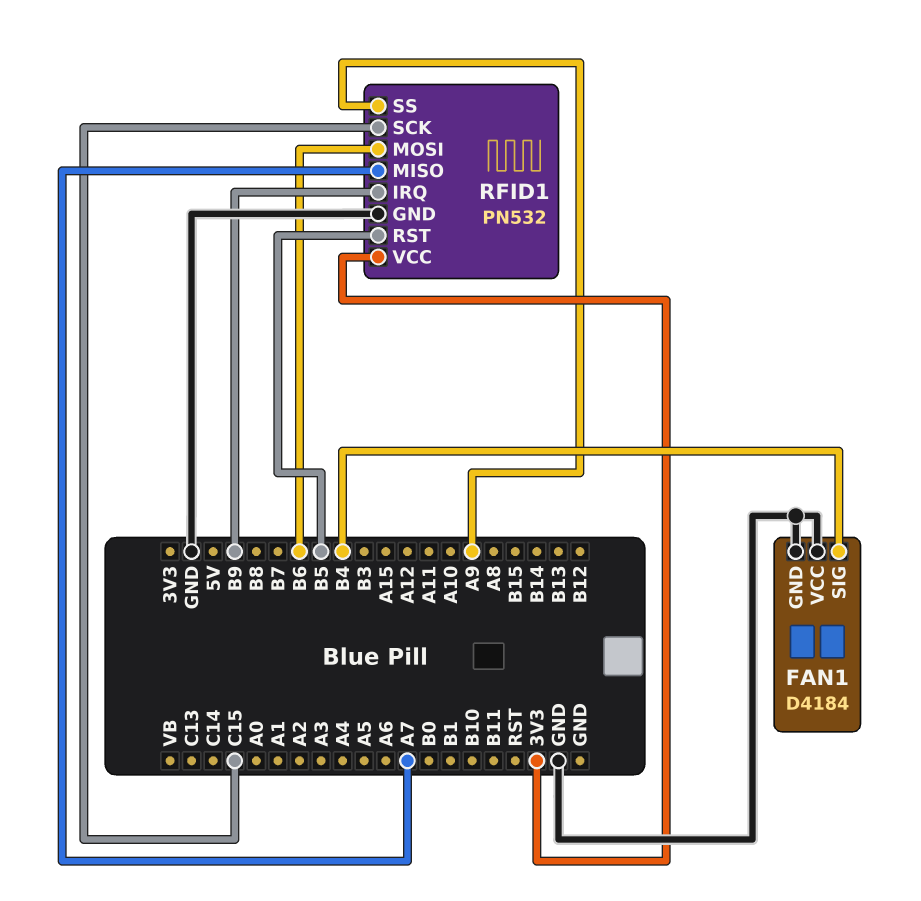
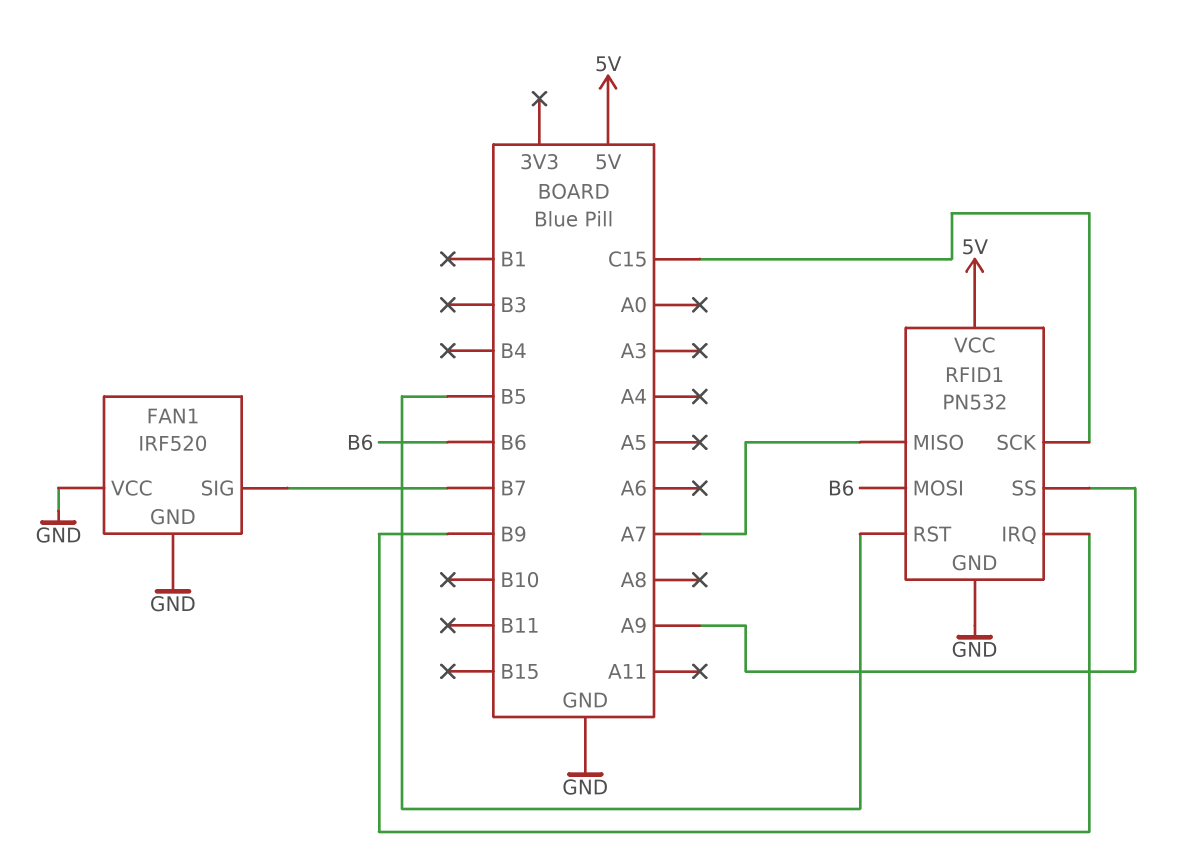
FAN1: D4184 -> IRF520
FAN1 pin SIG: B4 -> B7
RFID1 pin VCC: 3V3 -> 5V

